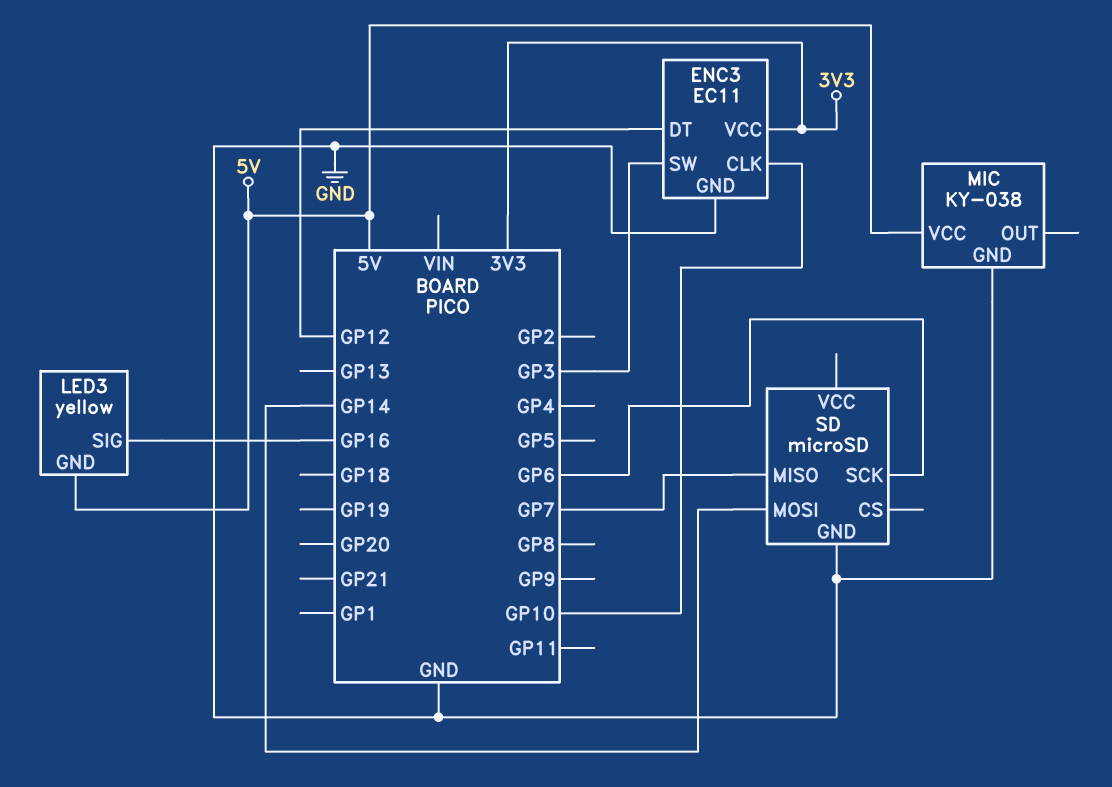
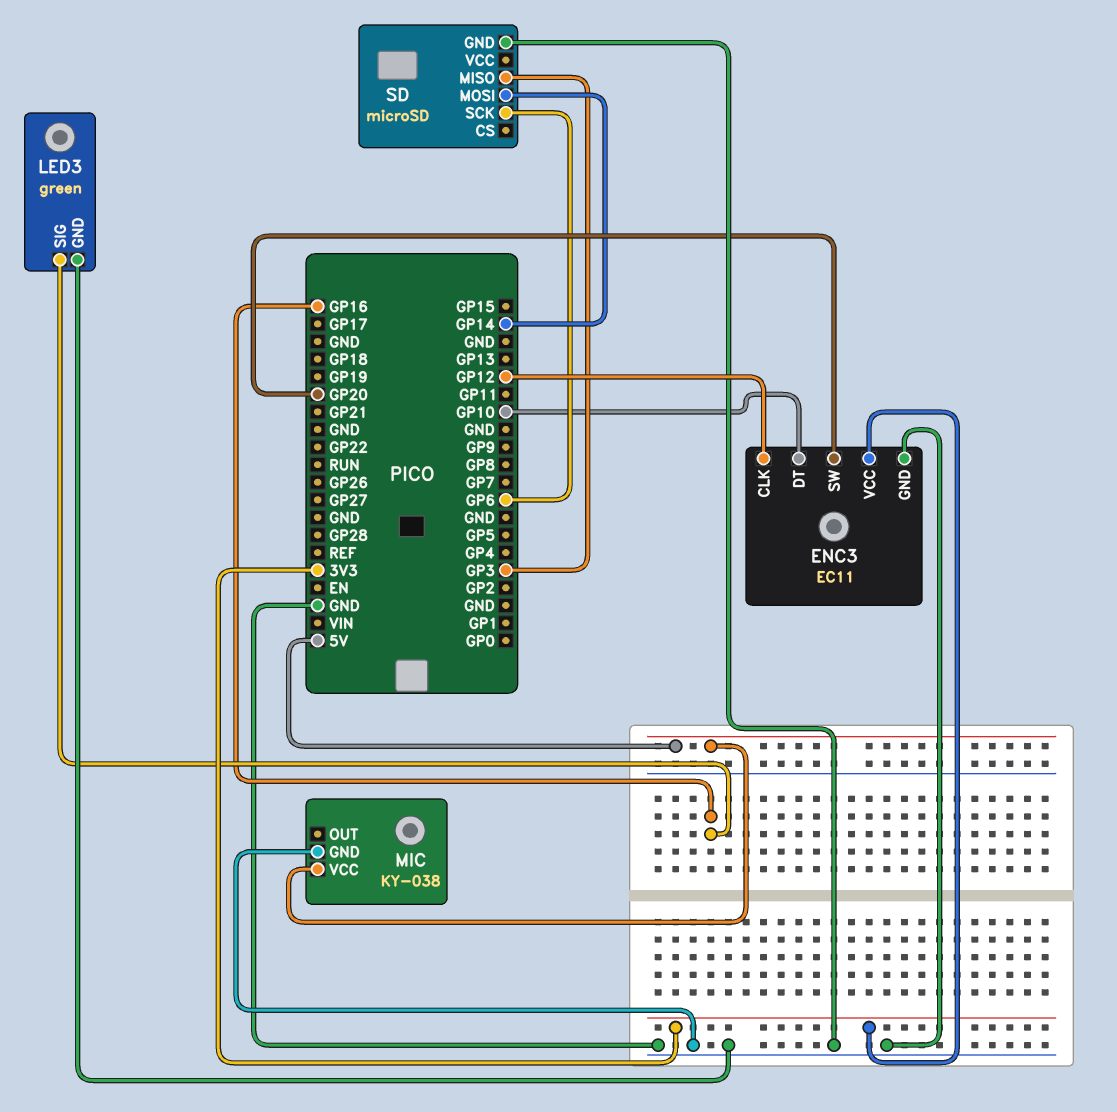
ENC3 pin CLK: GP10 -> GP12
ENC3 pin DT: GP12 -> GP10
ENC3 pin SW: GP3 -> GP20
LED3: yellow -> green
LED3 pin GND: 5V -> GND
SD pin MISO: GP7 -> GP3

